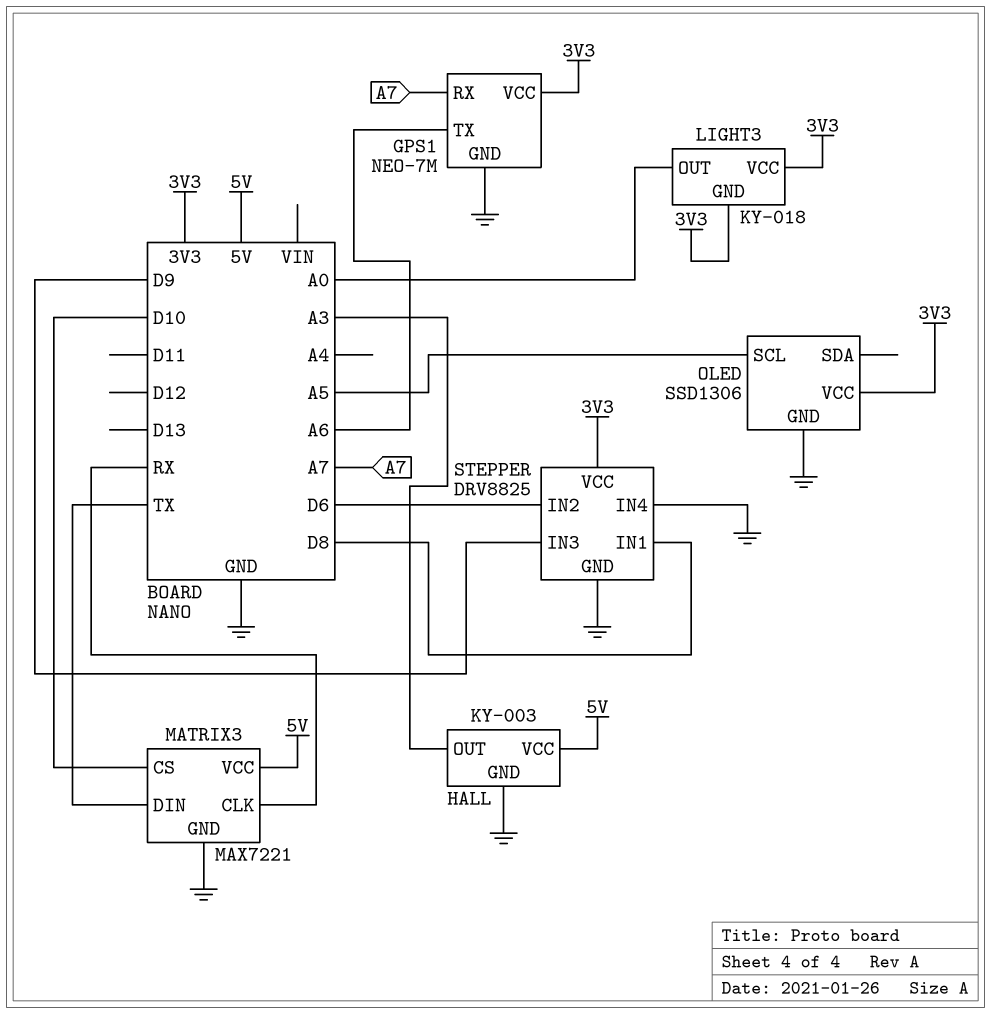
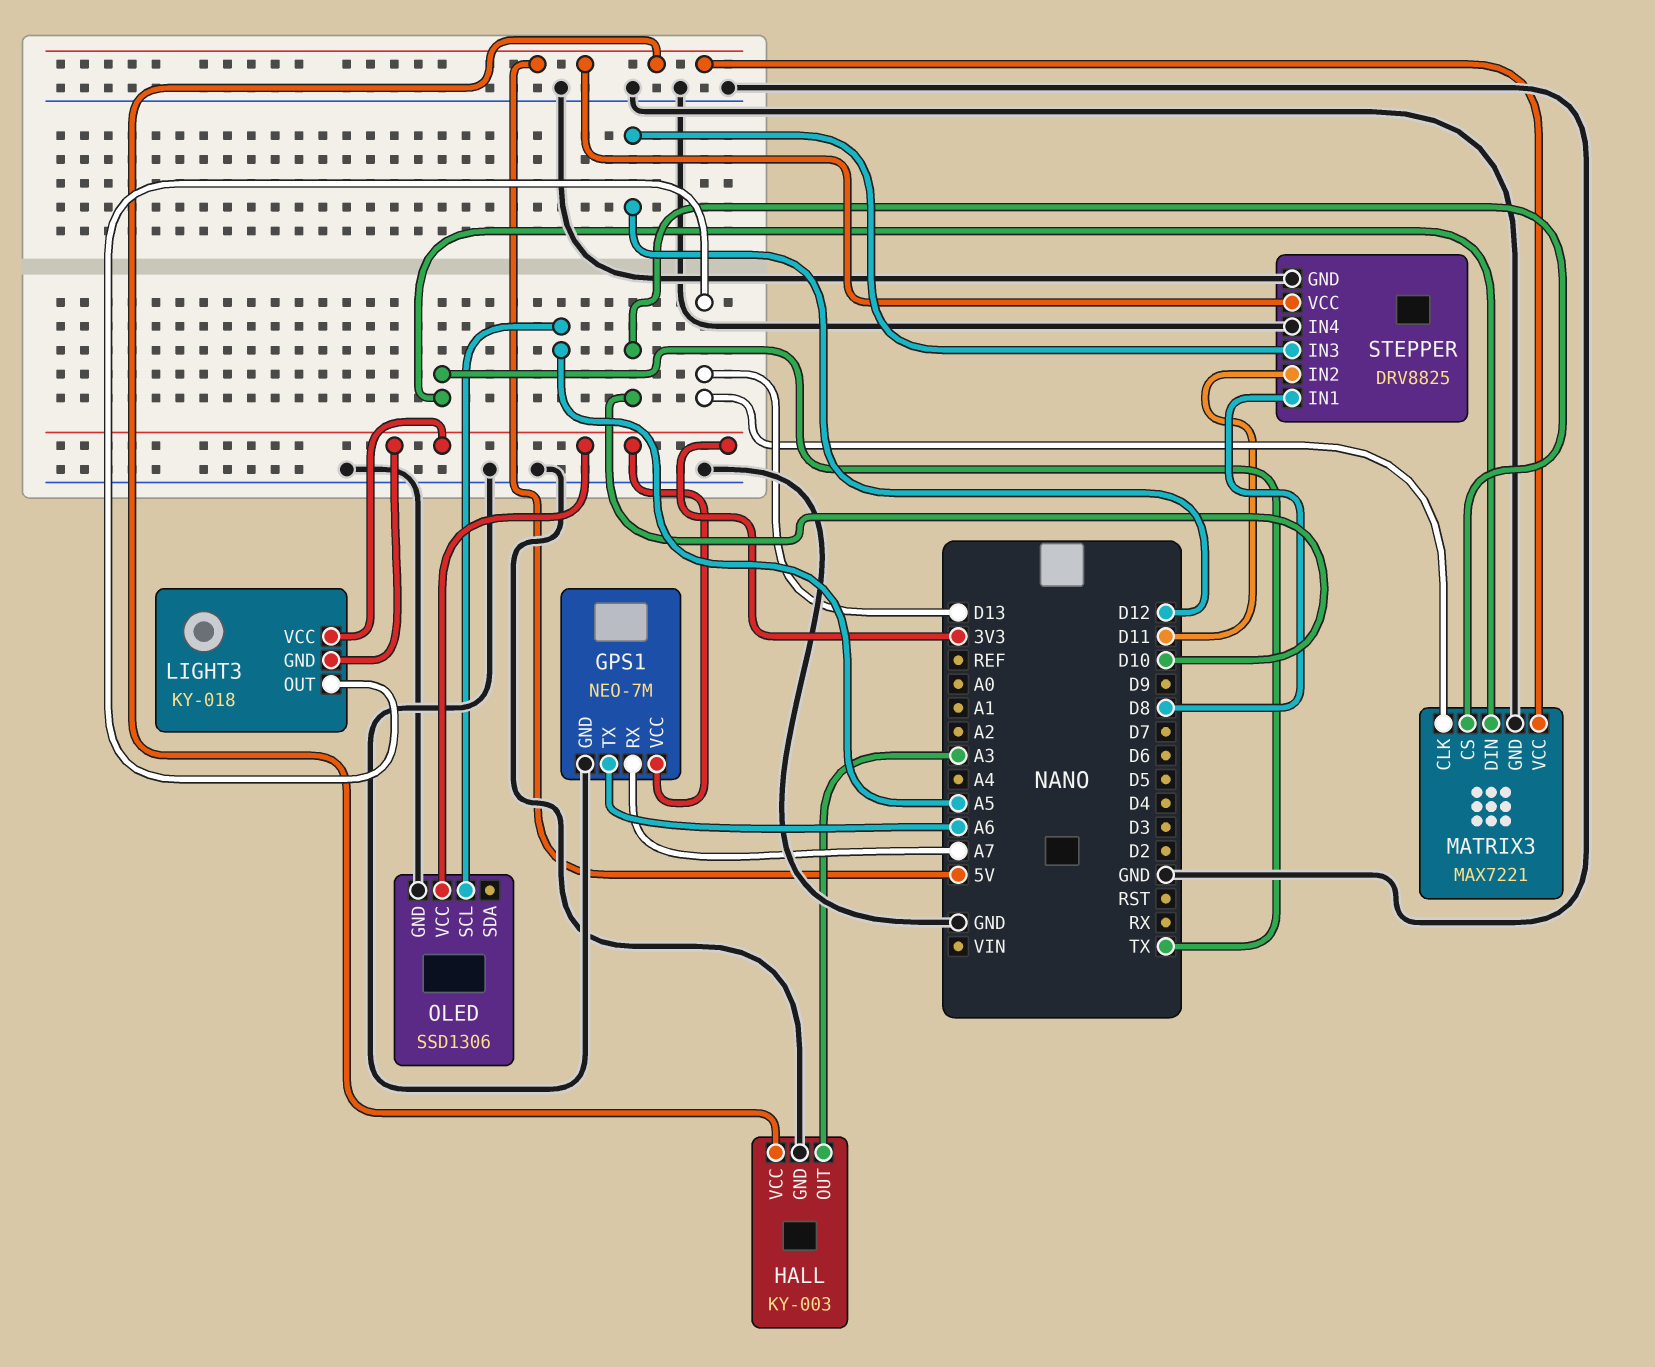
LIGHT3 pin OUT: A0 -> D13
MATRIX3 pin CLK: RX -> D13
STEPPER pin IN2: D6 -> D11
STEPPER pin IN3: D9 -> D12
STEPPER pin VCC: 3V3 -> 5V

